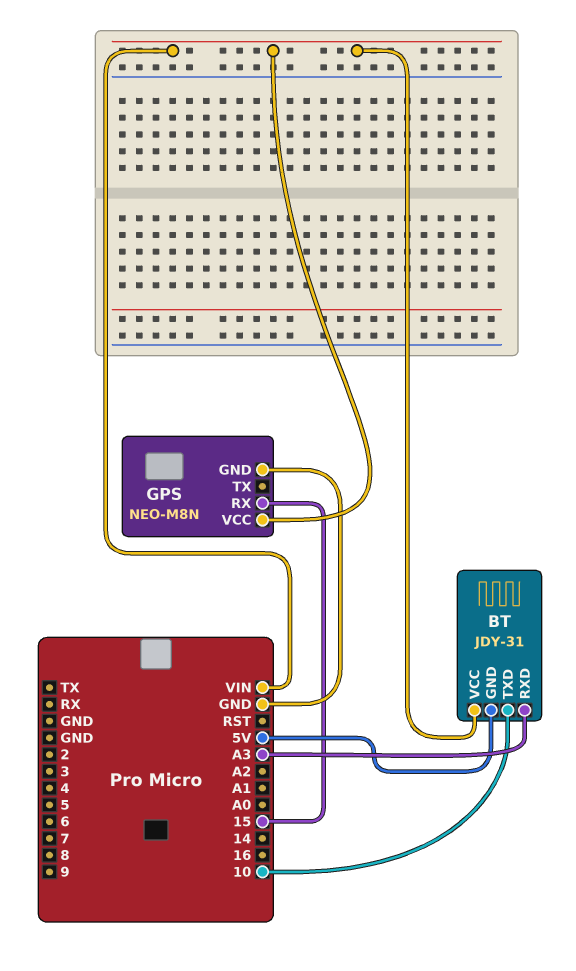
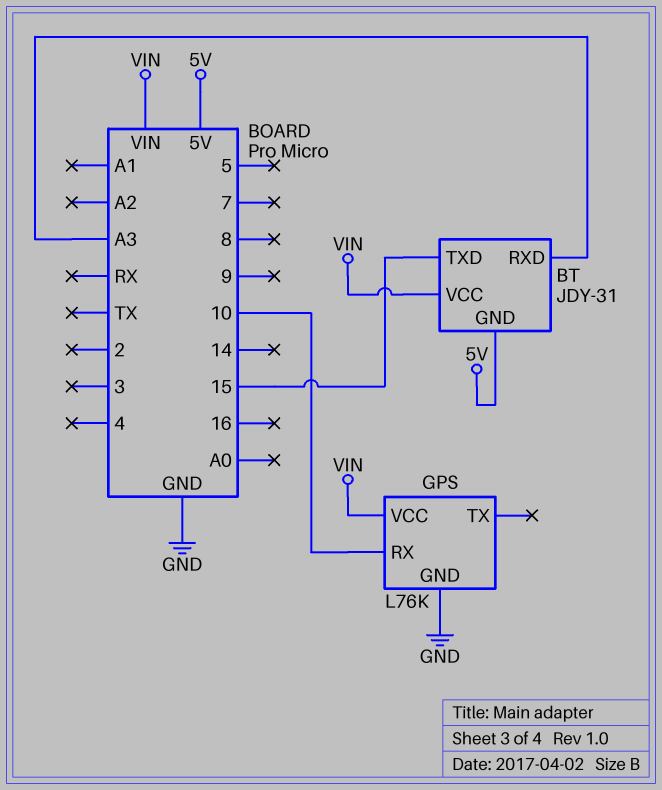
BT pin TXD: 10 -> 15
GPS: NEO-M8N -> L76K
GPS pin RX: 15 -> 10

